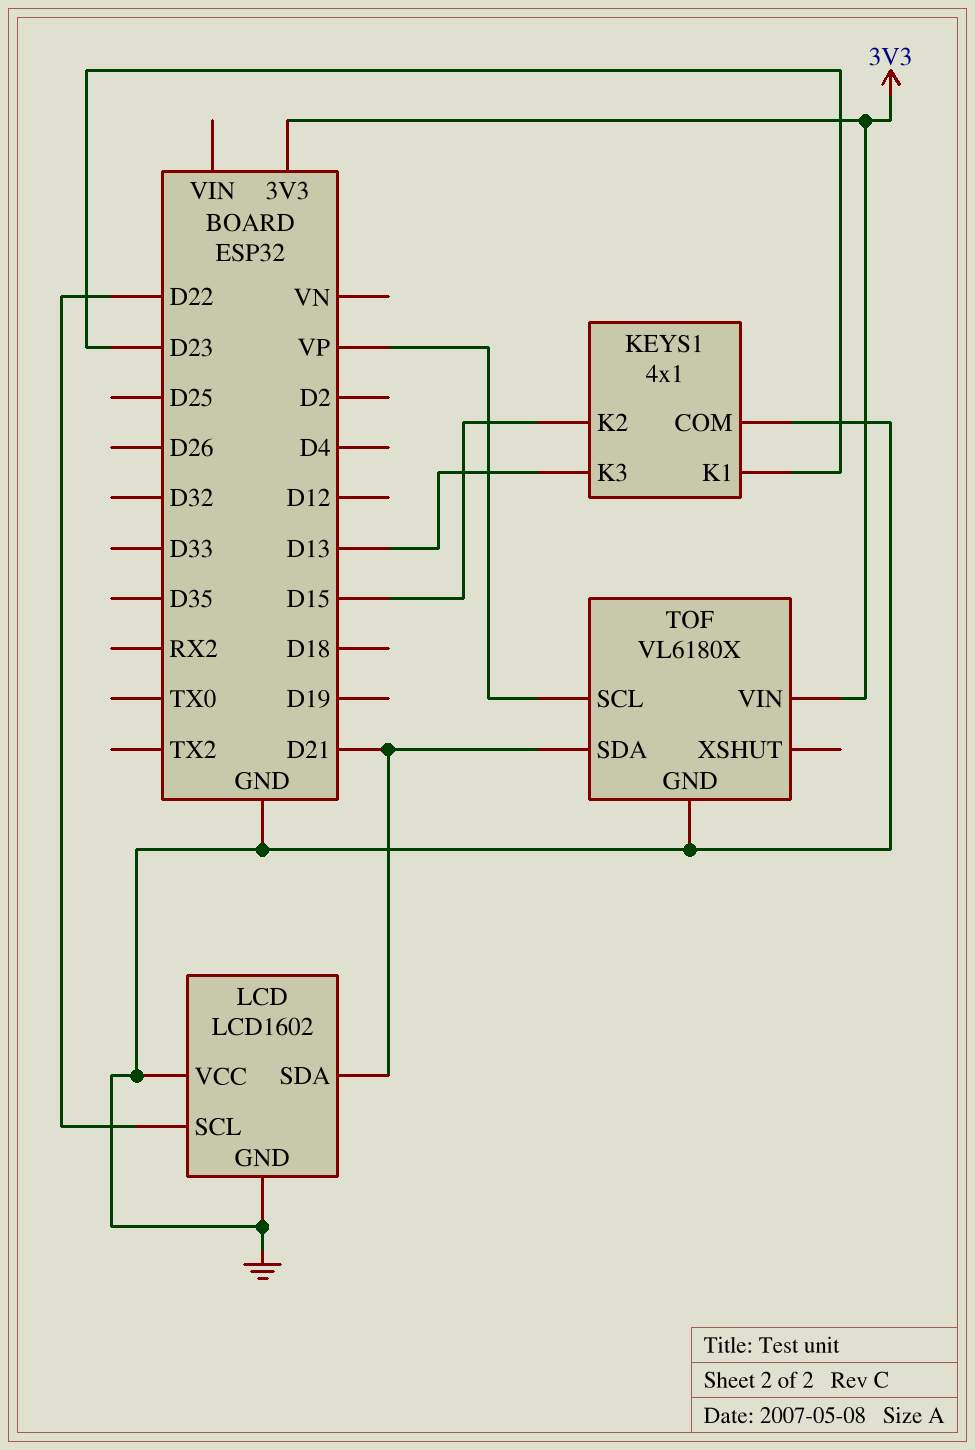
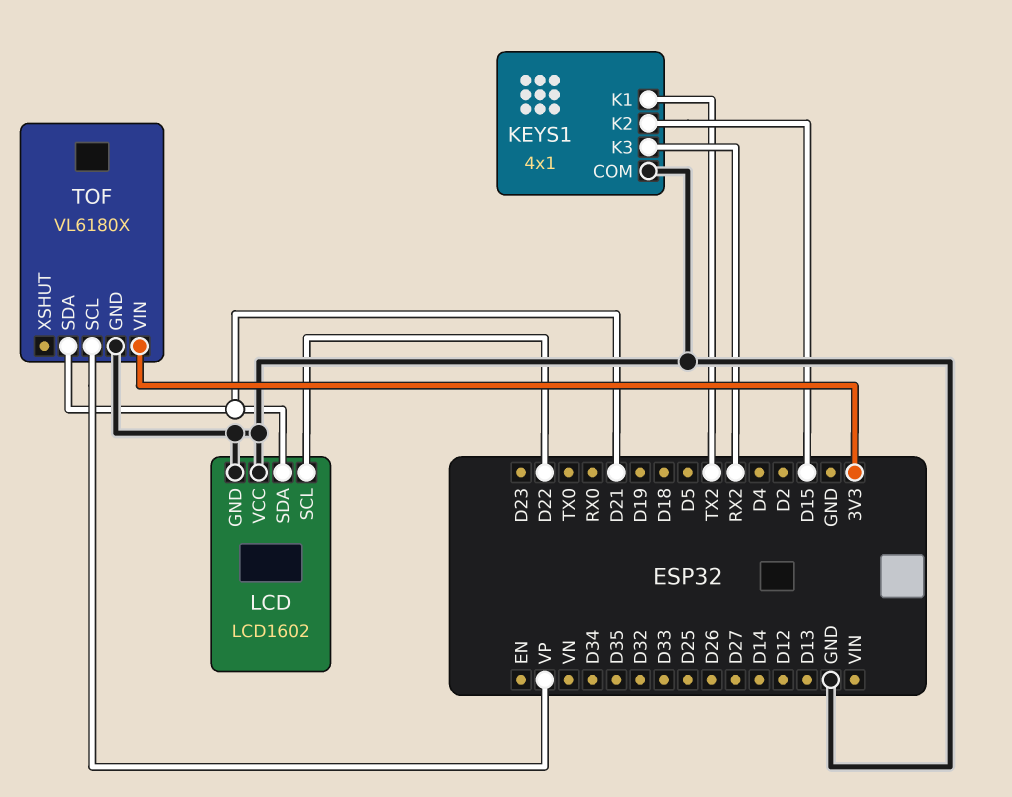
KEYS1 pin K1: D23 -> TX2
KEYS1 pin K3: D13 -> RX2

